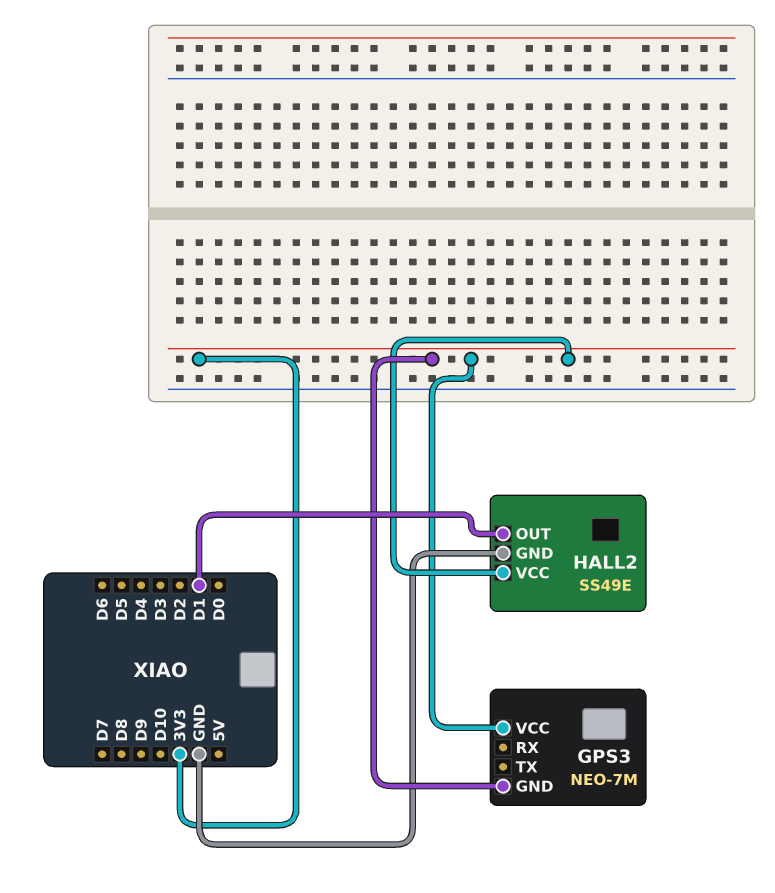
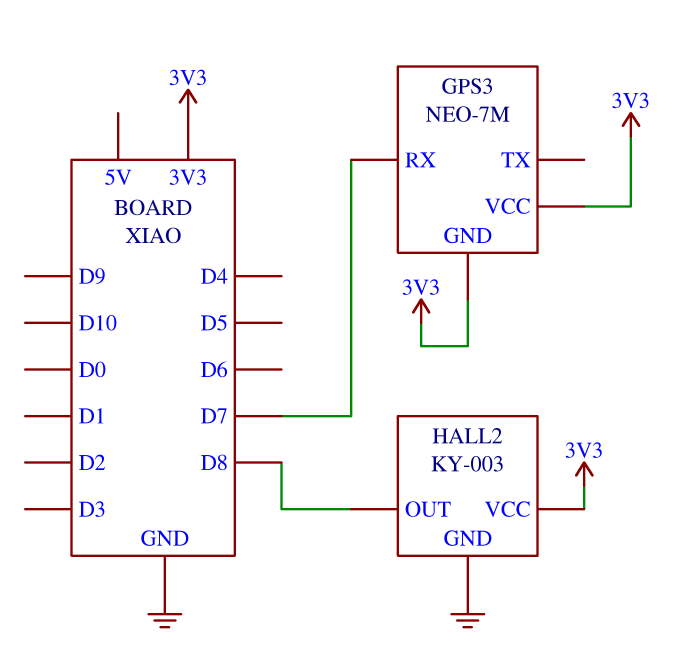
GPS3 pin RX: none -> D7
HALL2: SS49E -> KY-003
HALL2 pin OUT: D1 -> D8

